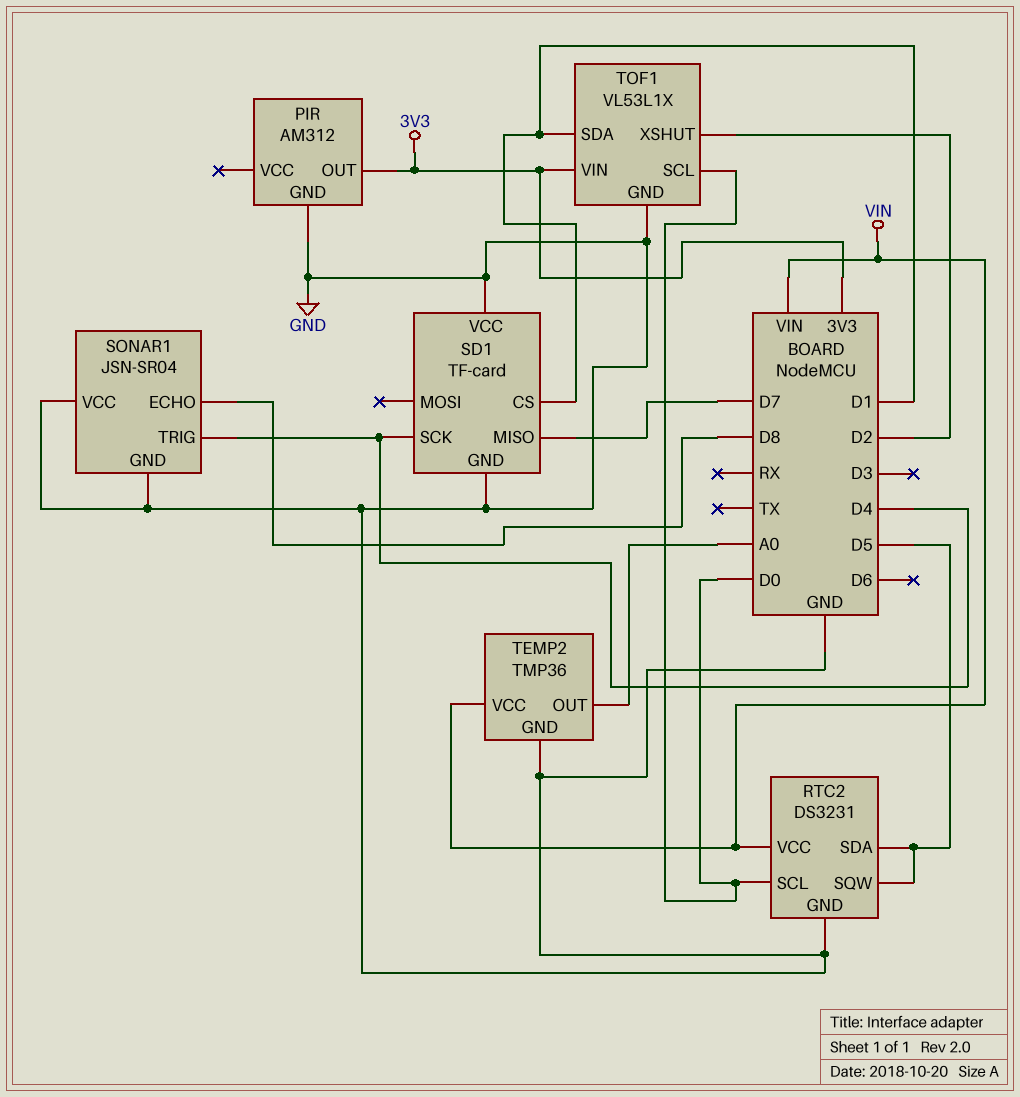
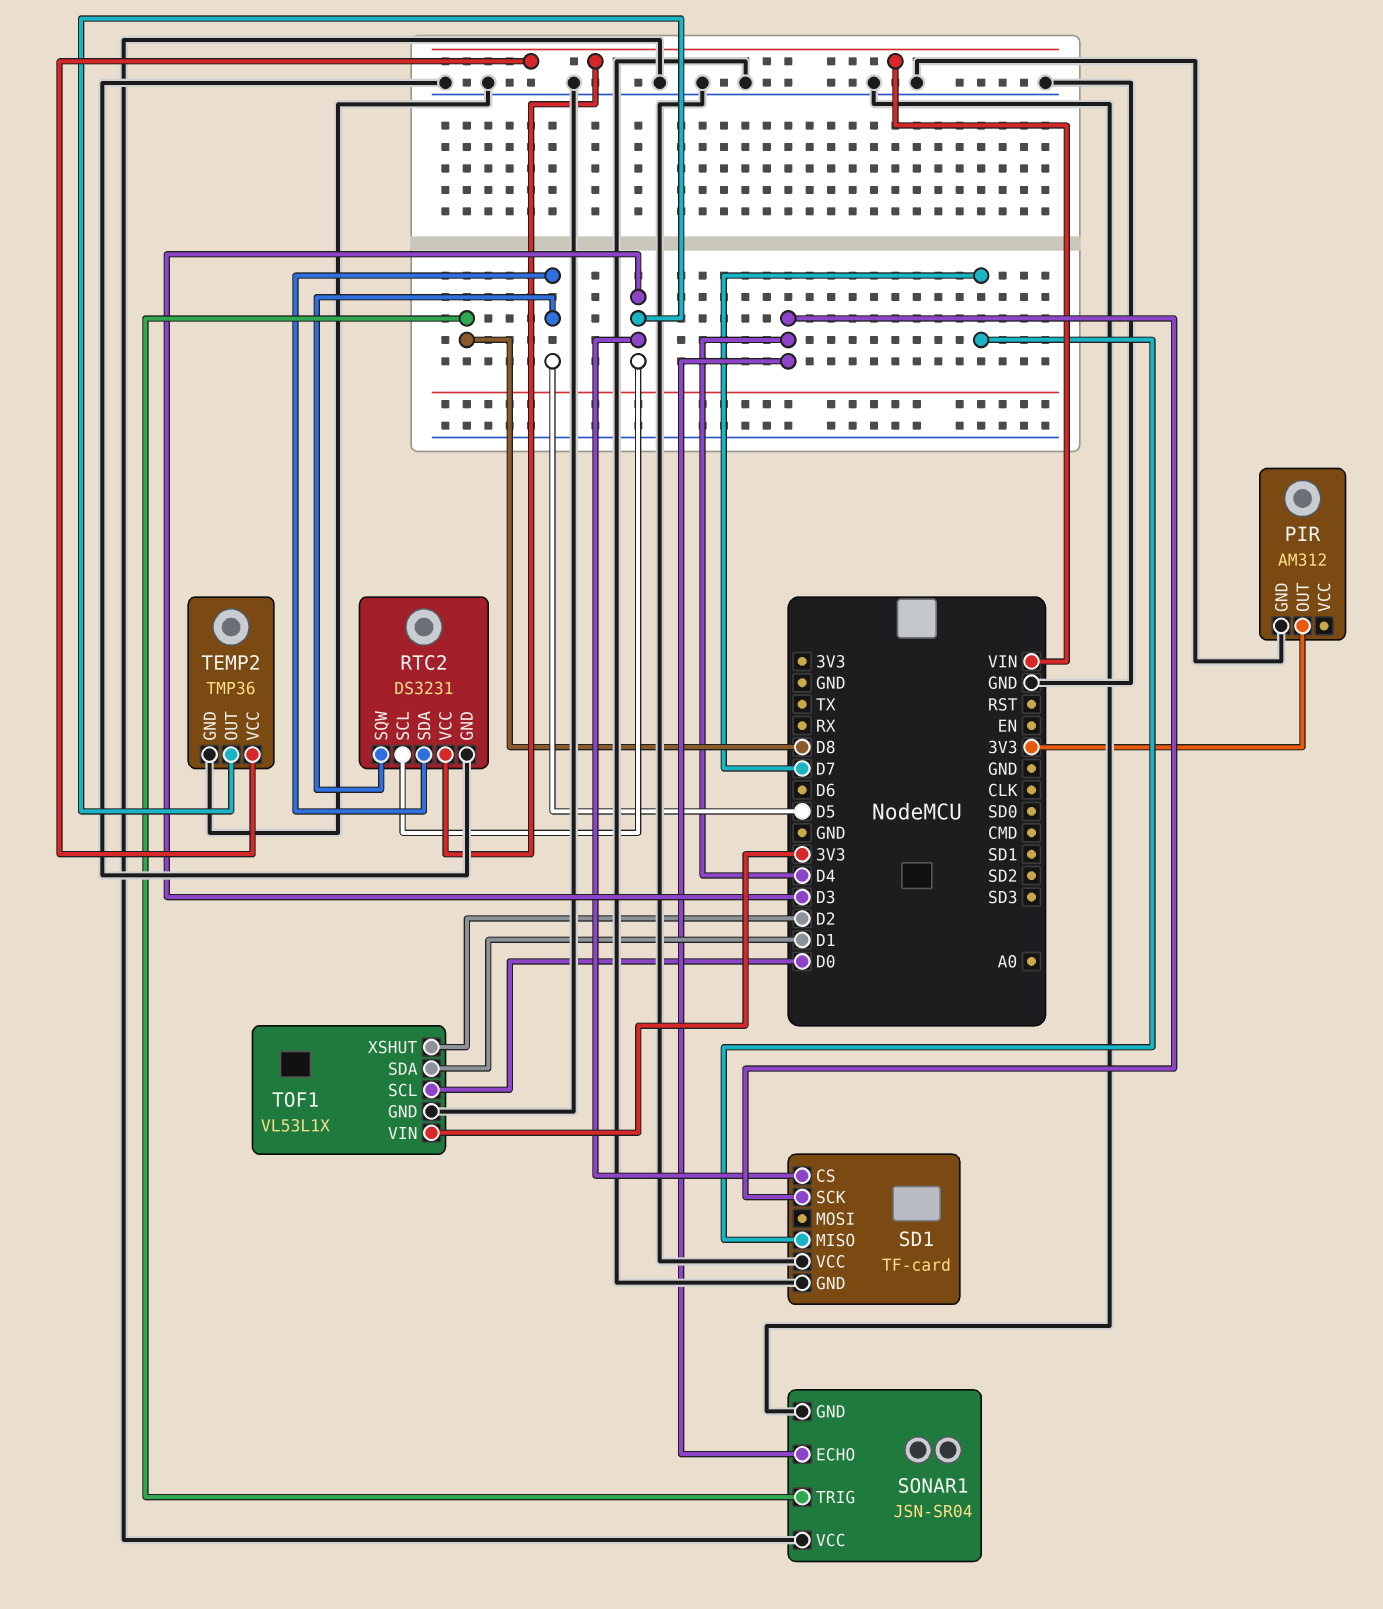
RTC2 pin SCL: D0 -> D3
SD1 pin CS: D1 -> D3
SONAR1 pin ECHO: D8 -> D4
SONAR1 pin TRIG: D4 -> D8
TEMP2 pin OUT: A0 -> D3

